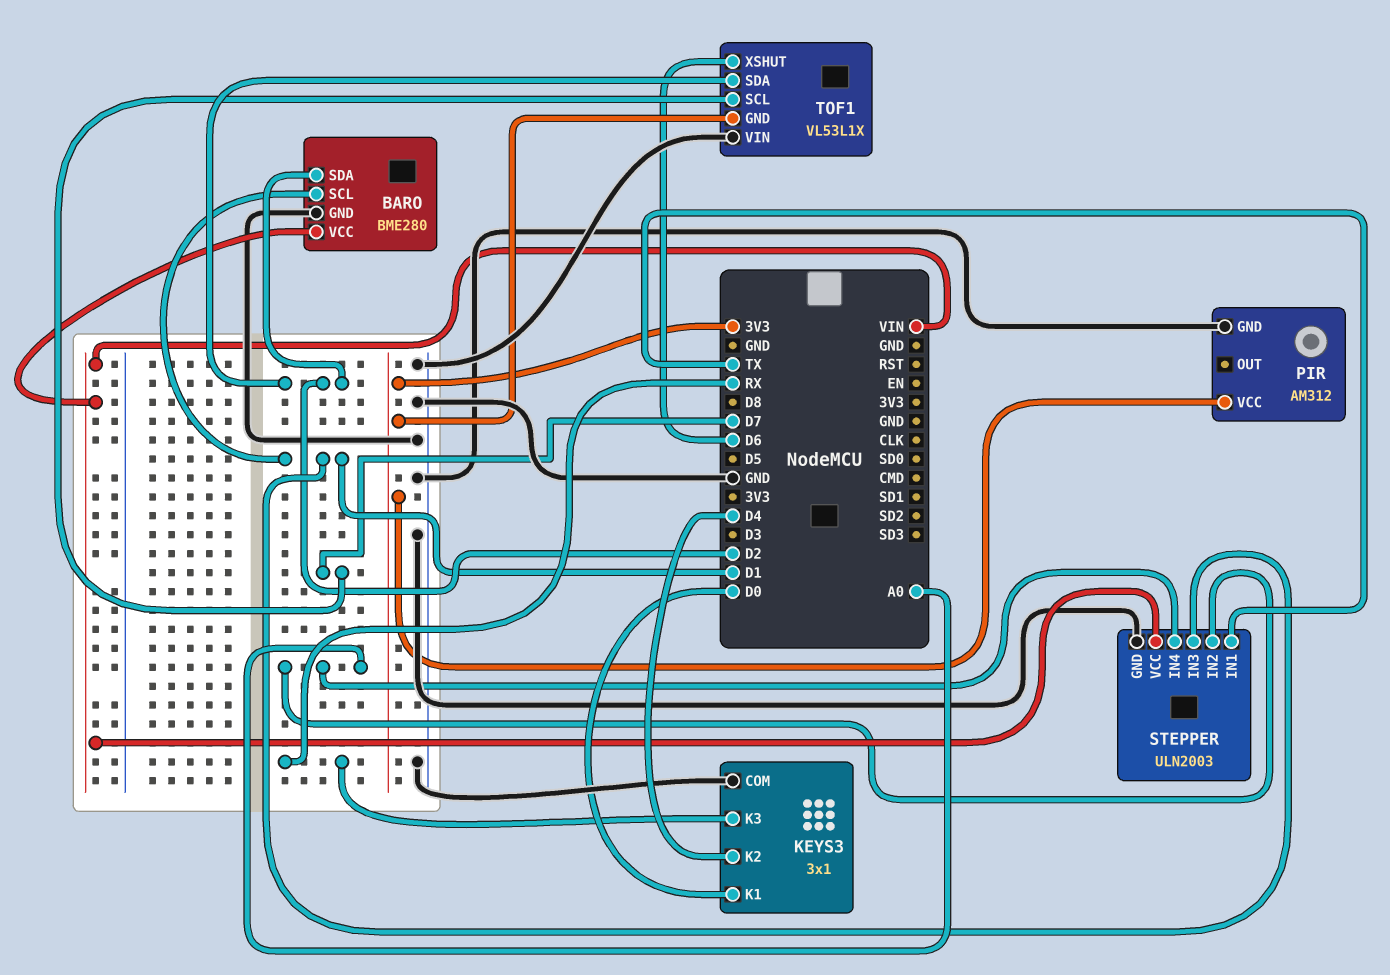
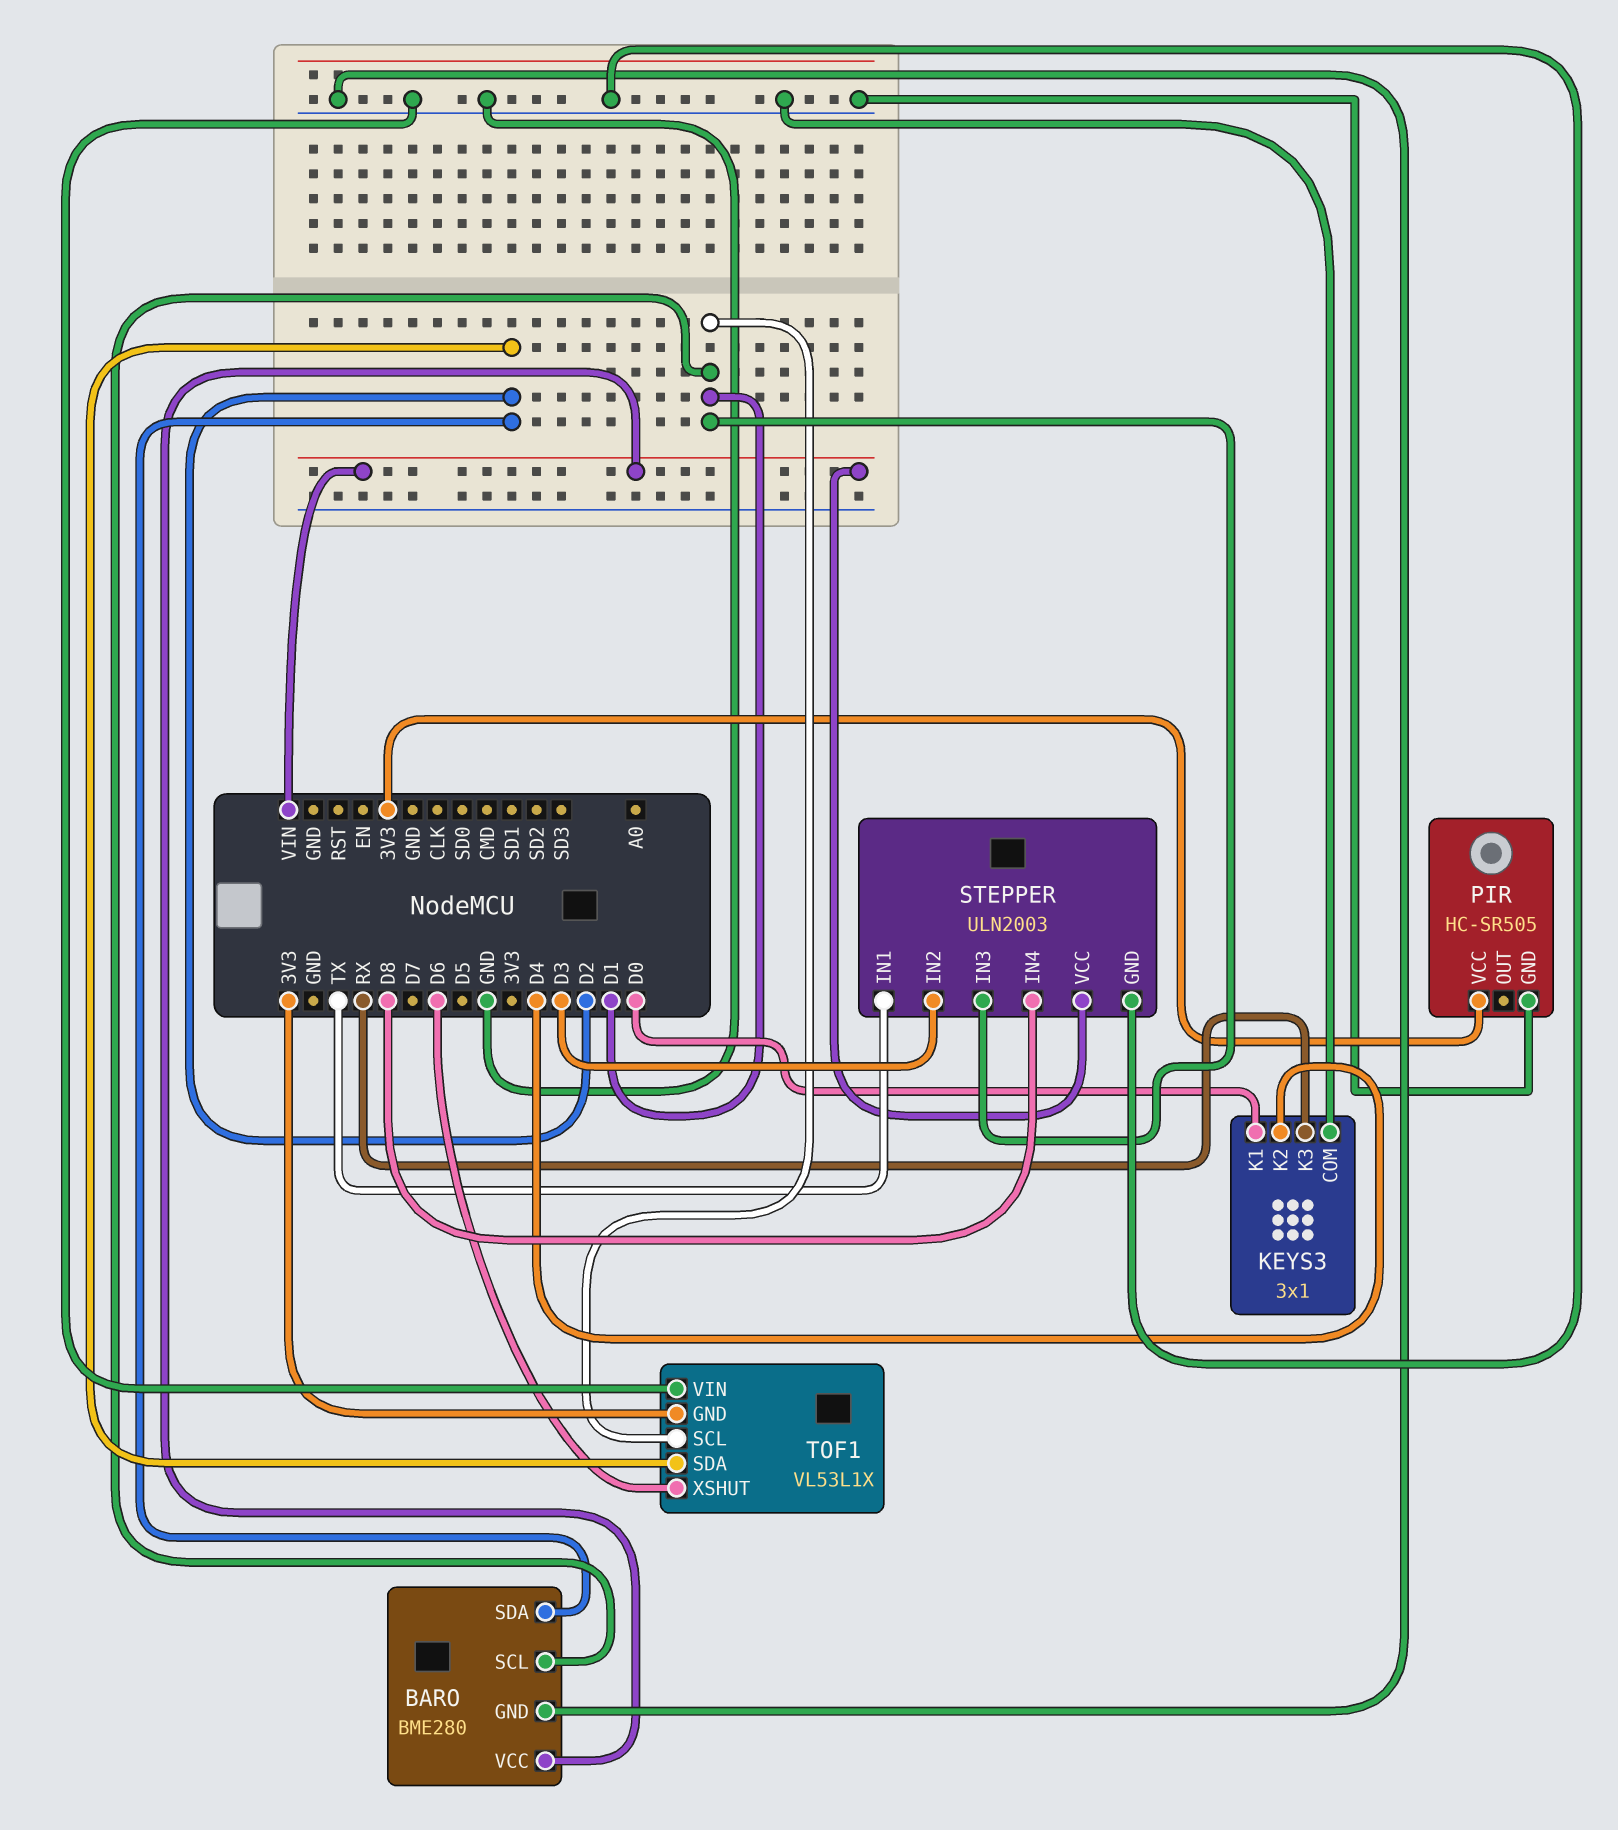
PIR: AM312 -> HC-SR505
STEPPER pin IN2: A0 -> D3
STEPPER pin IN4: A0 -> D8
TOF1 pin SCL: D7 -> D1

